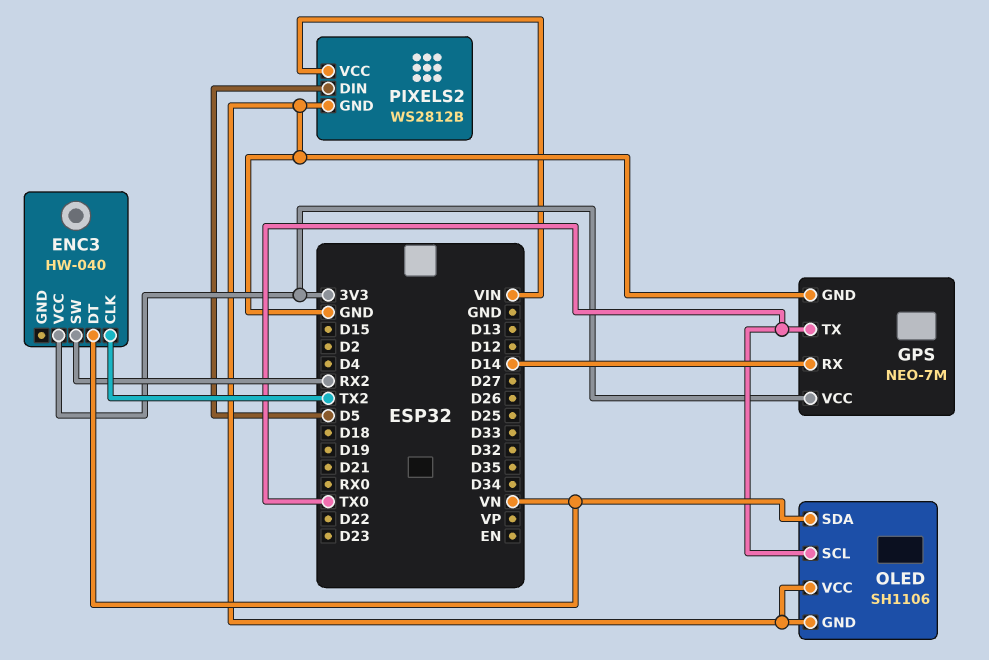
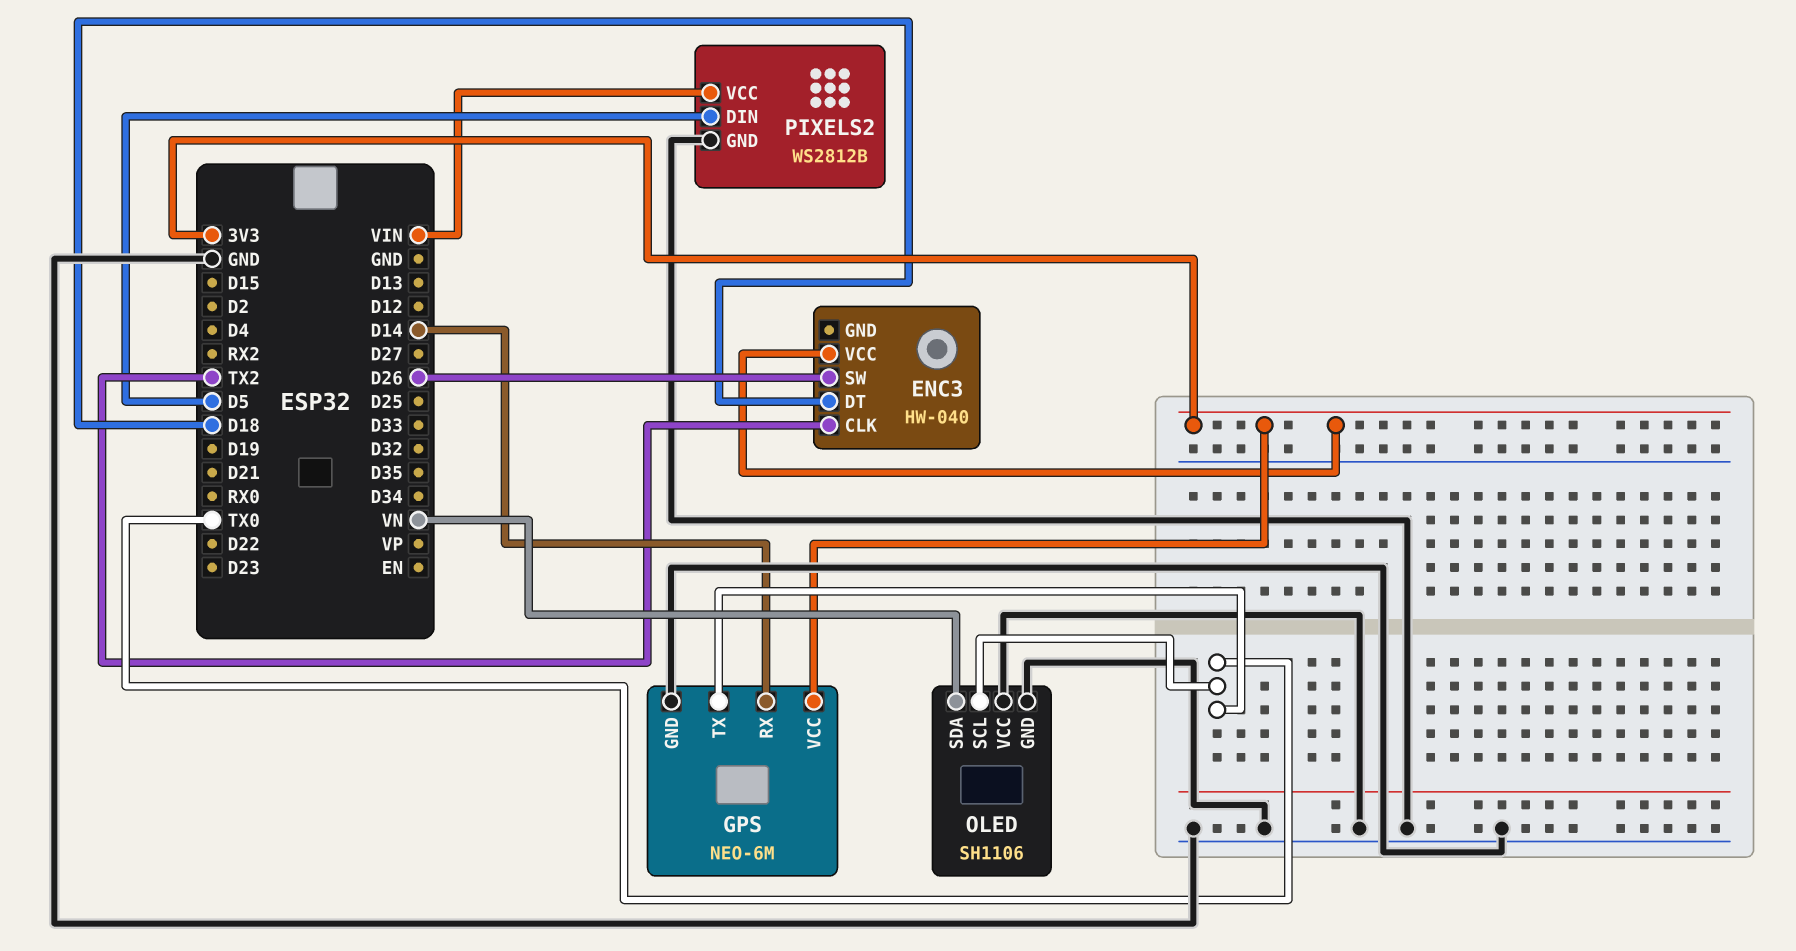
ENC3 pin DT: VN -> D18
ENC3 pin SW: RX2 -> D26
GPS: NEO-7M -> NEO-6M

